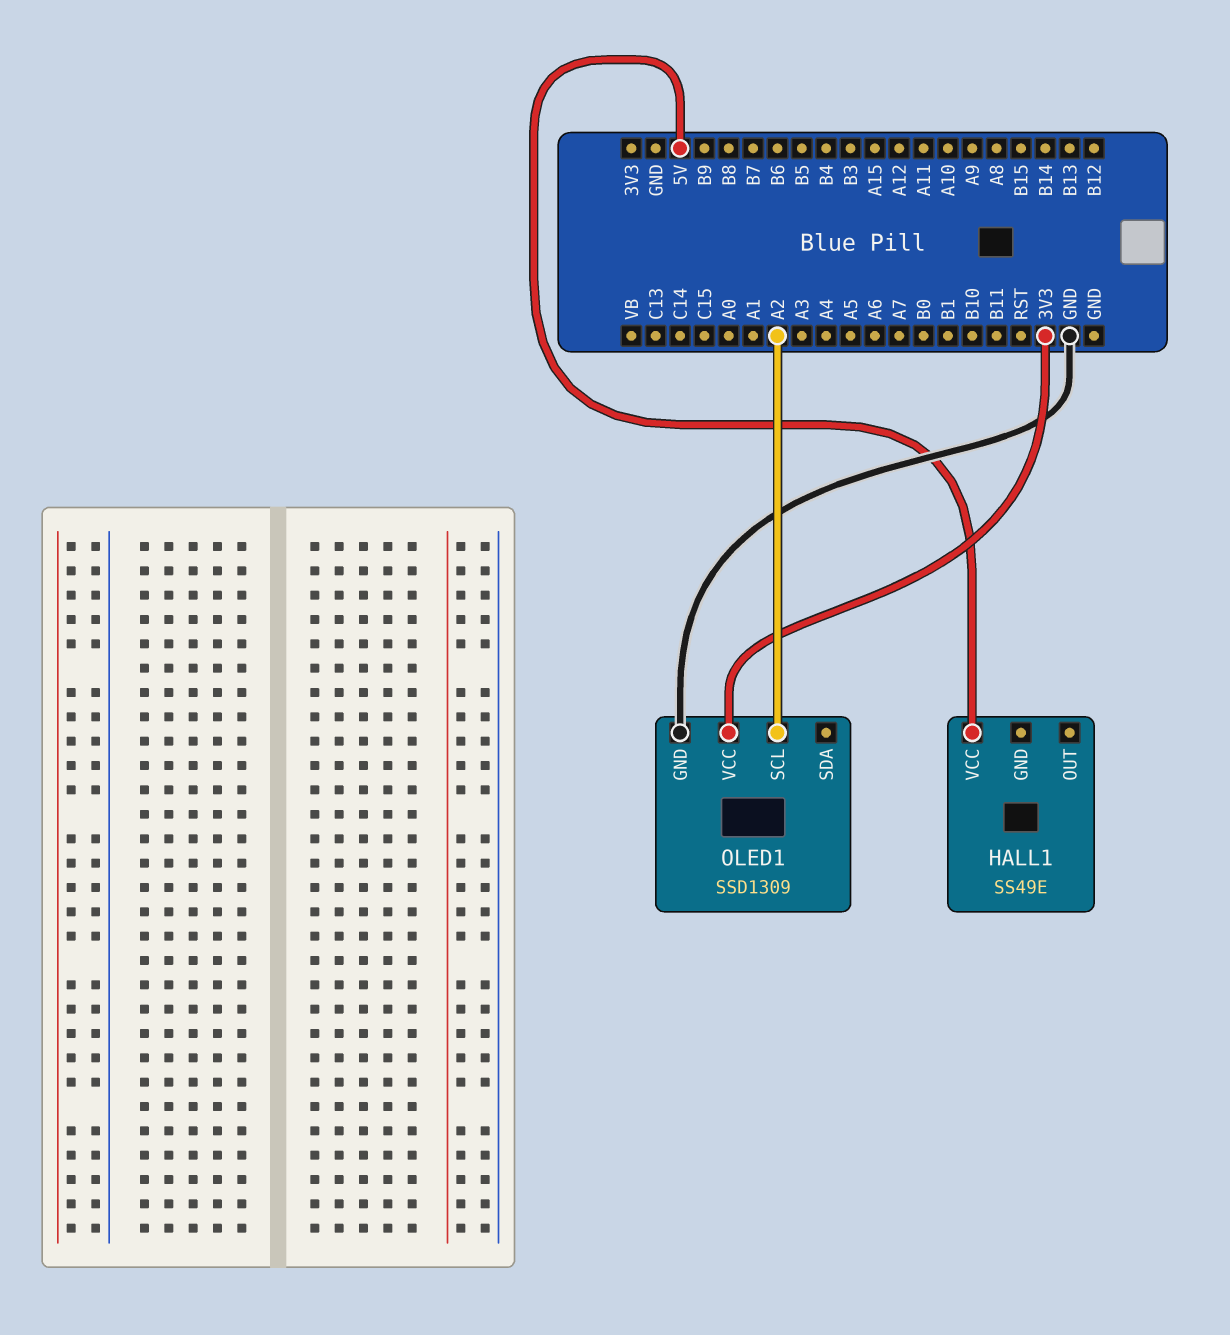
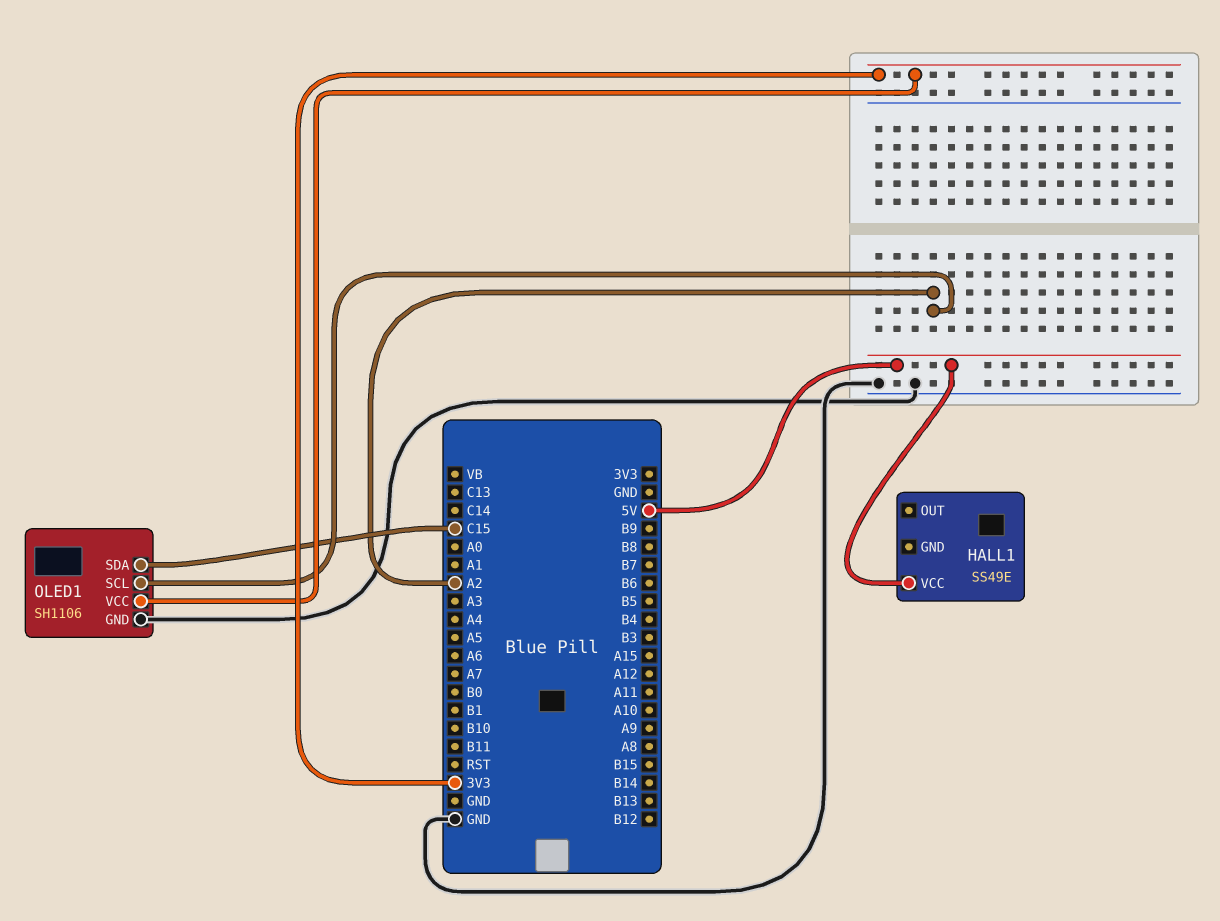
OLED1: SSD1309 -> SH1106
OLED1 pin SDA: none -> C15

